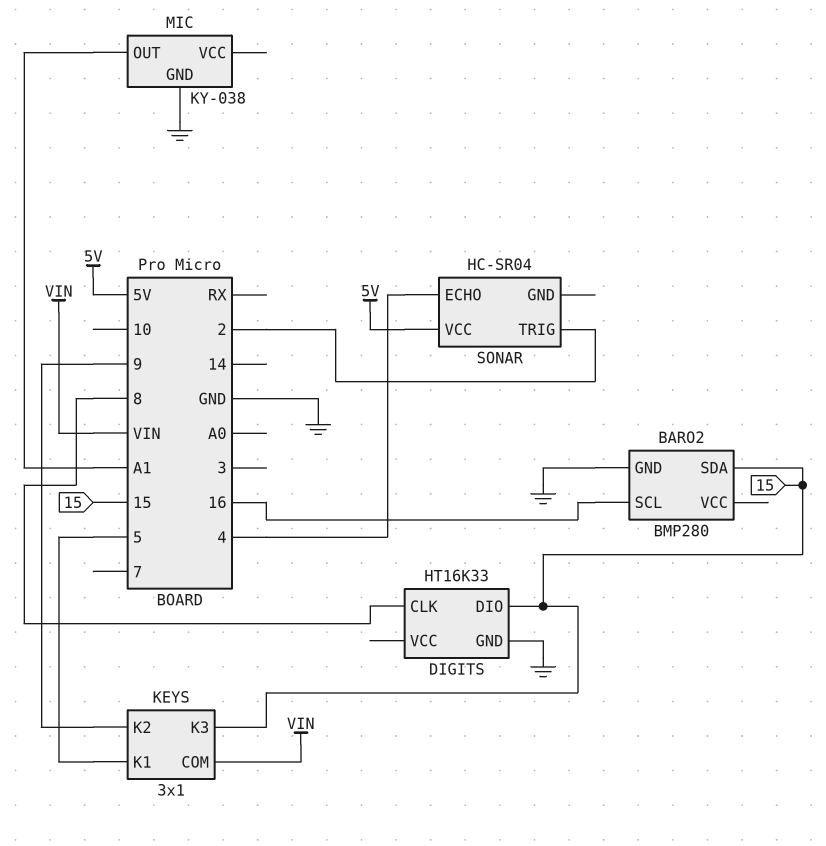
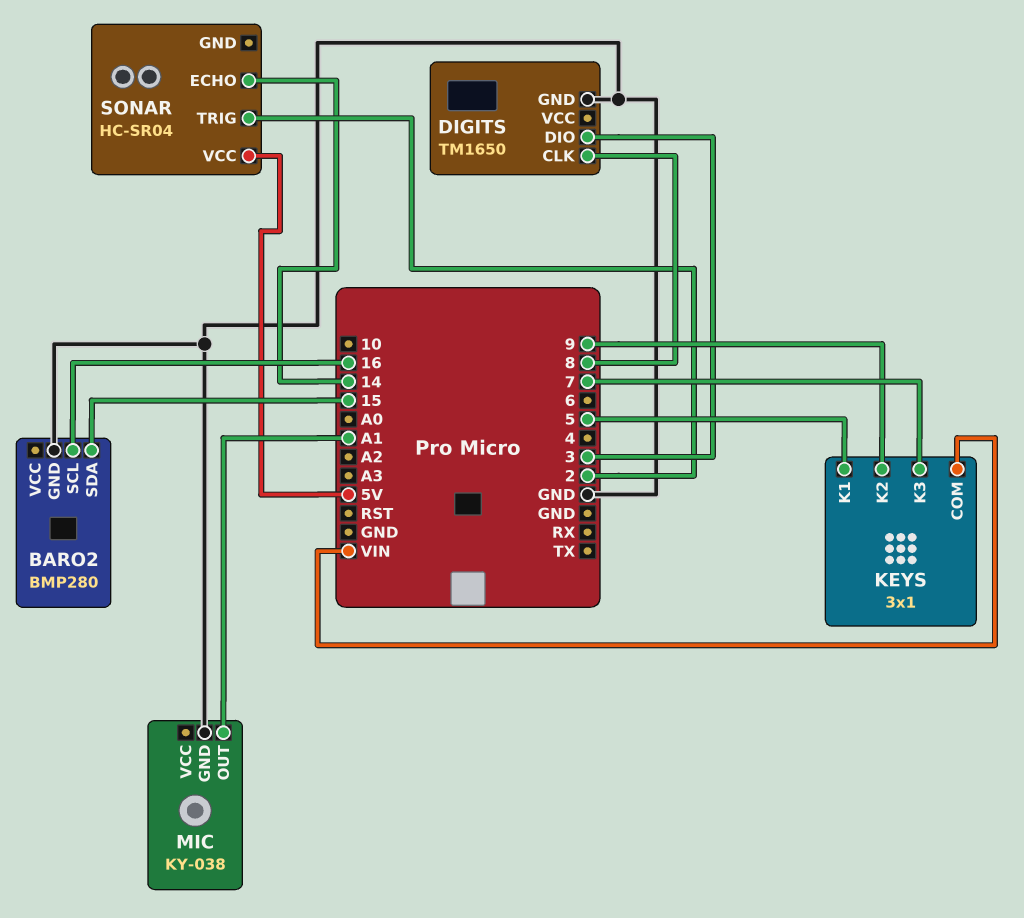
DIGITS: HT16K33 -> TM1650
DIGITS pin DIO: 15 -> 3
KEYS pin K3: 15 -> 7
SONAR pin ECHO: 4 -> 14

